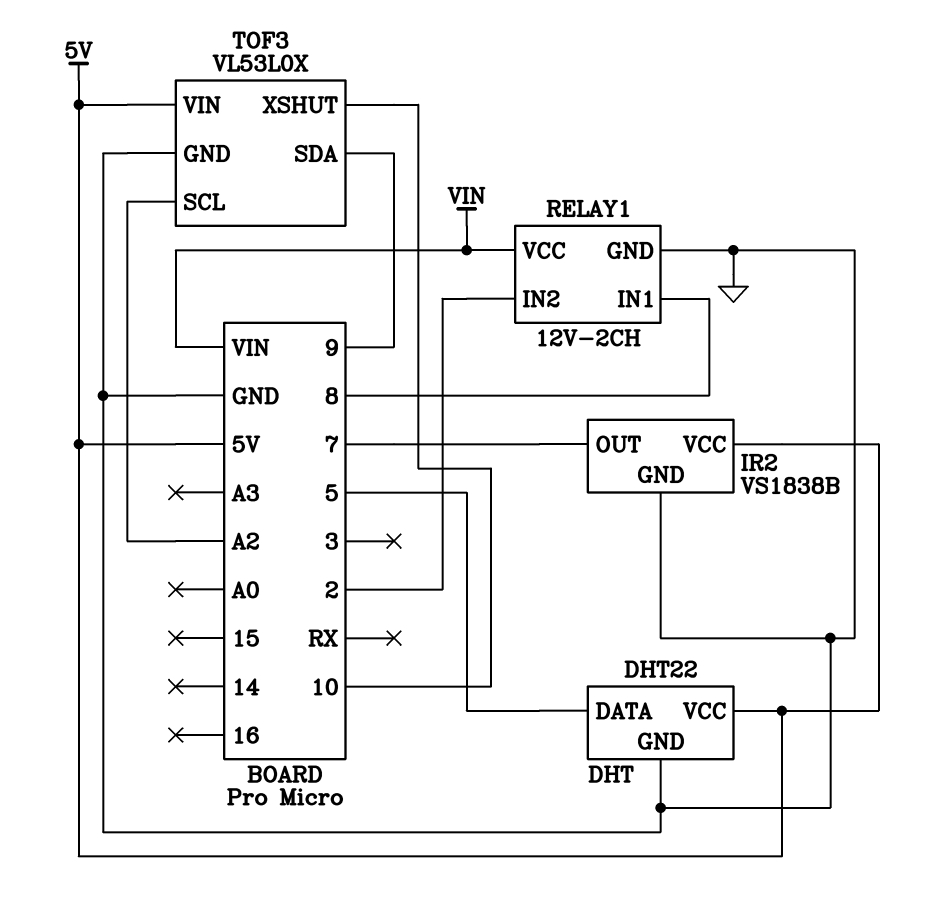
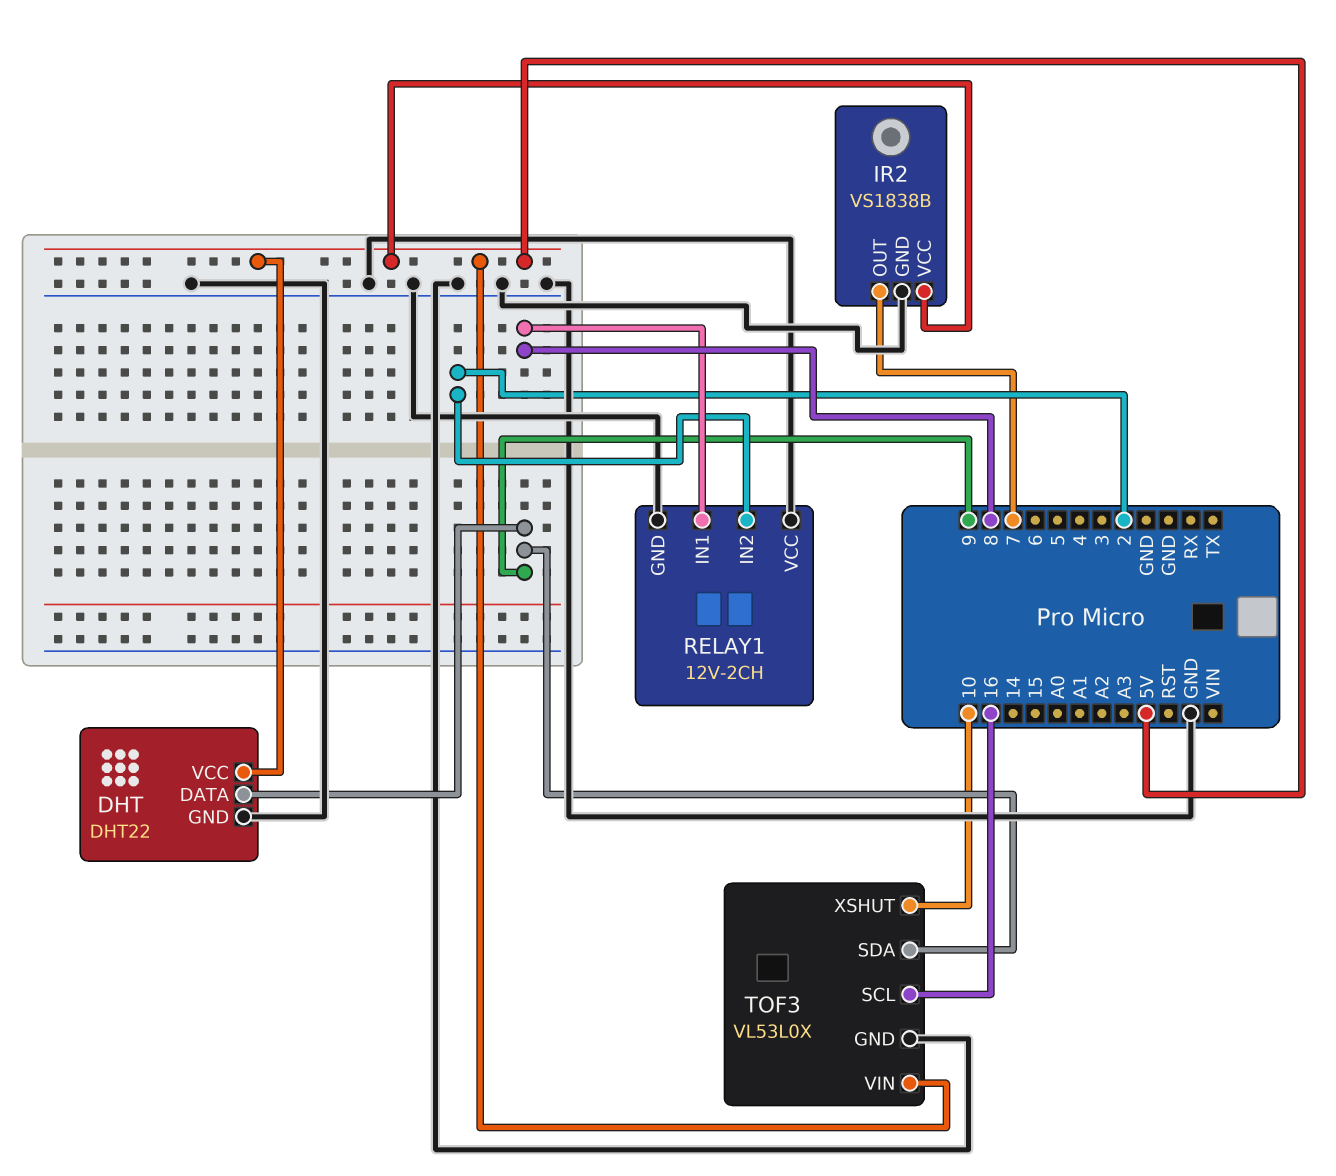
DHT pin DATA: 5 -> 9
RELAY1 pin VCC: VIN -> GND
TOF3 pin SCL: A2 -> 16

